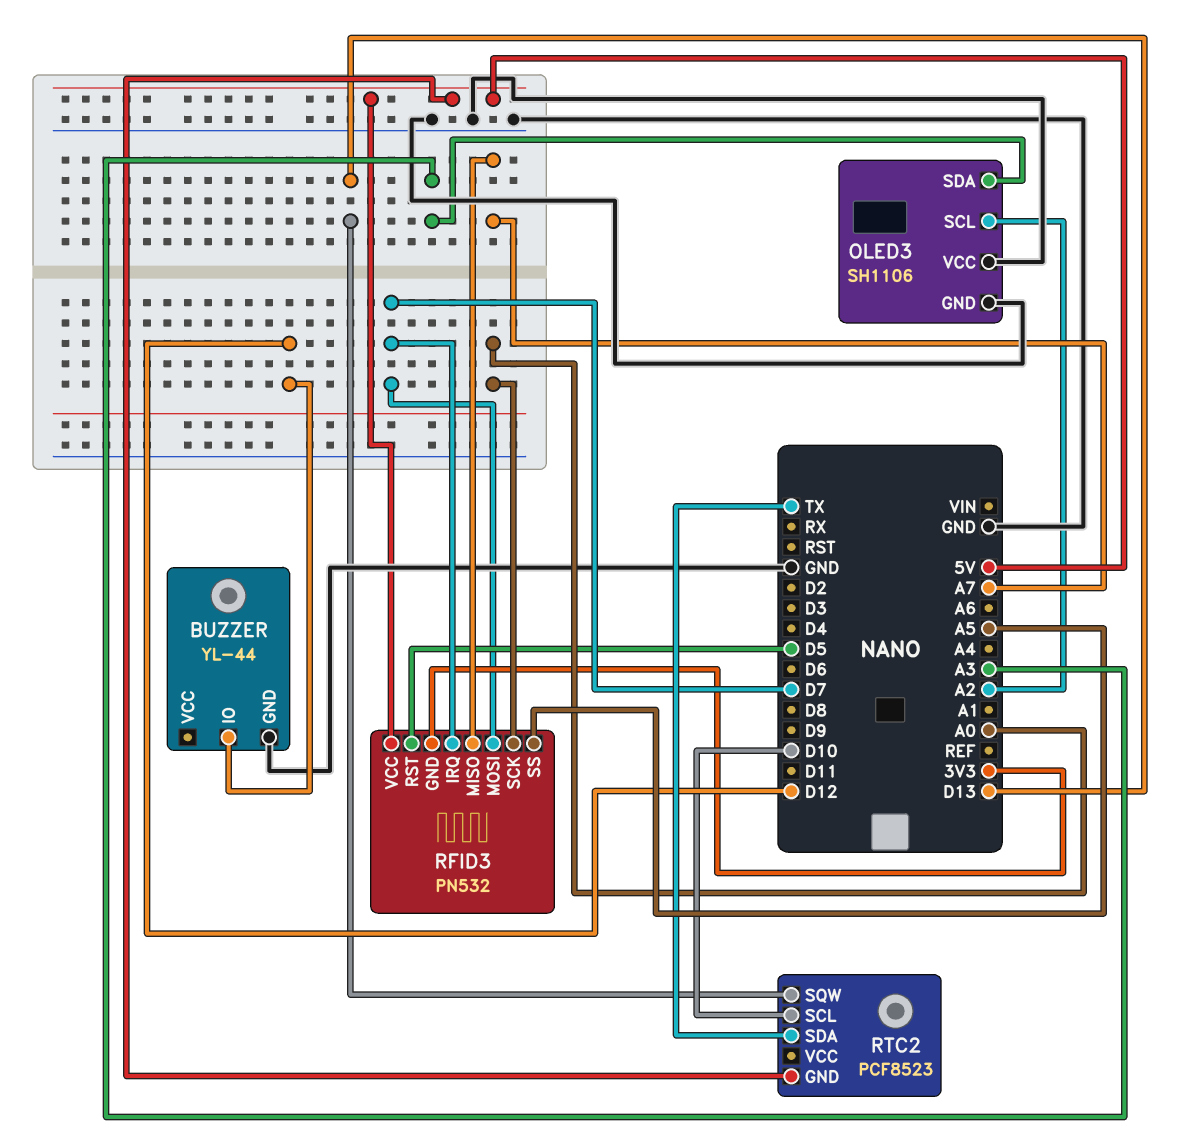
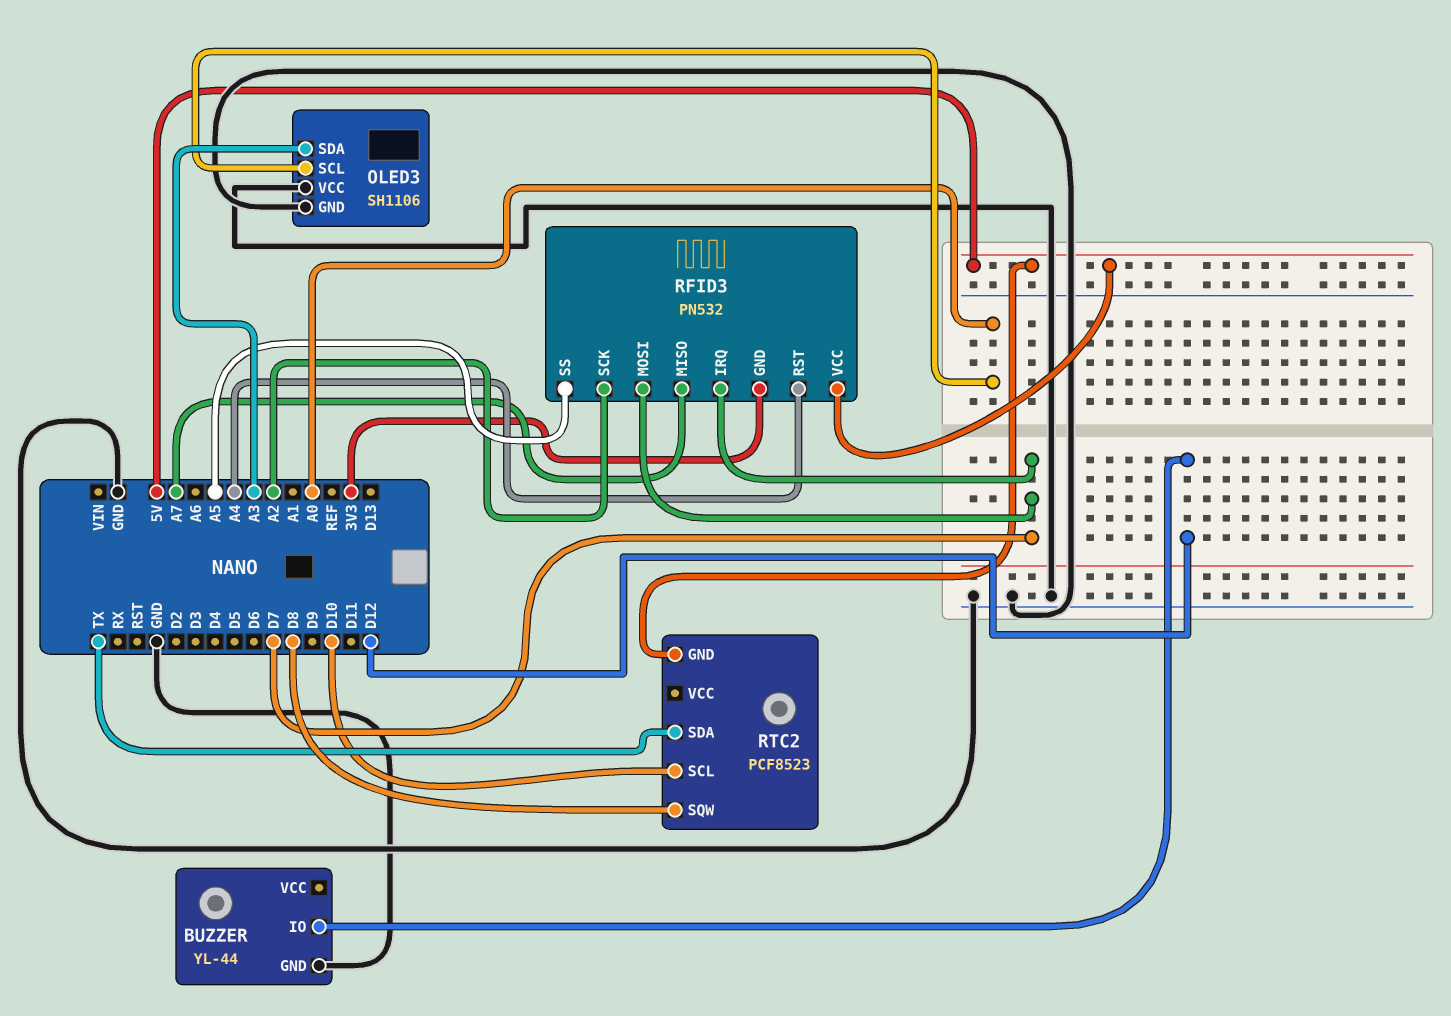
OLED3 pin SCL: A2 -> A0
RFID3 pin RST: D5 -> A4
RFID3 pin SCK: A0 -> A2
RTC2 pin SQW: D13 -> D8

